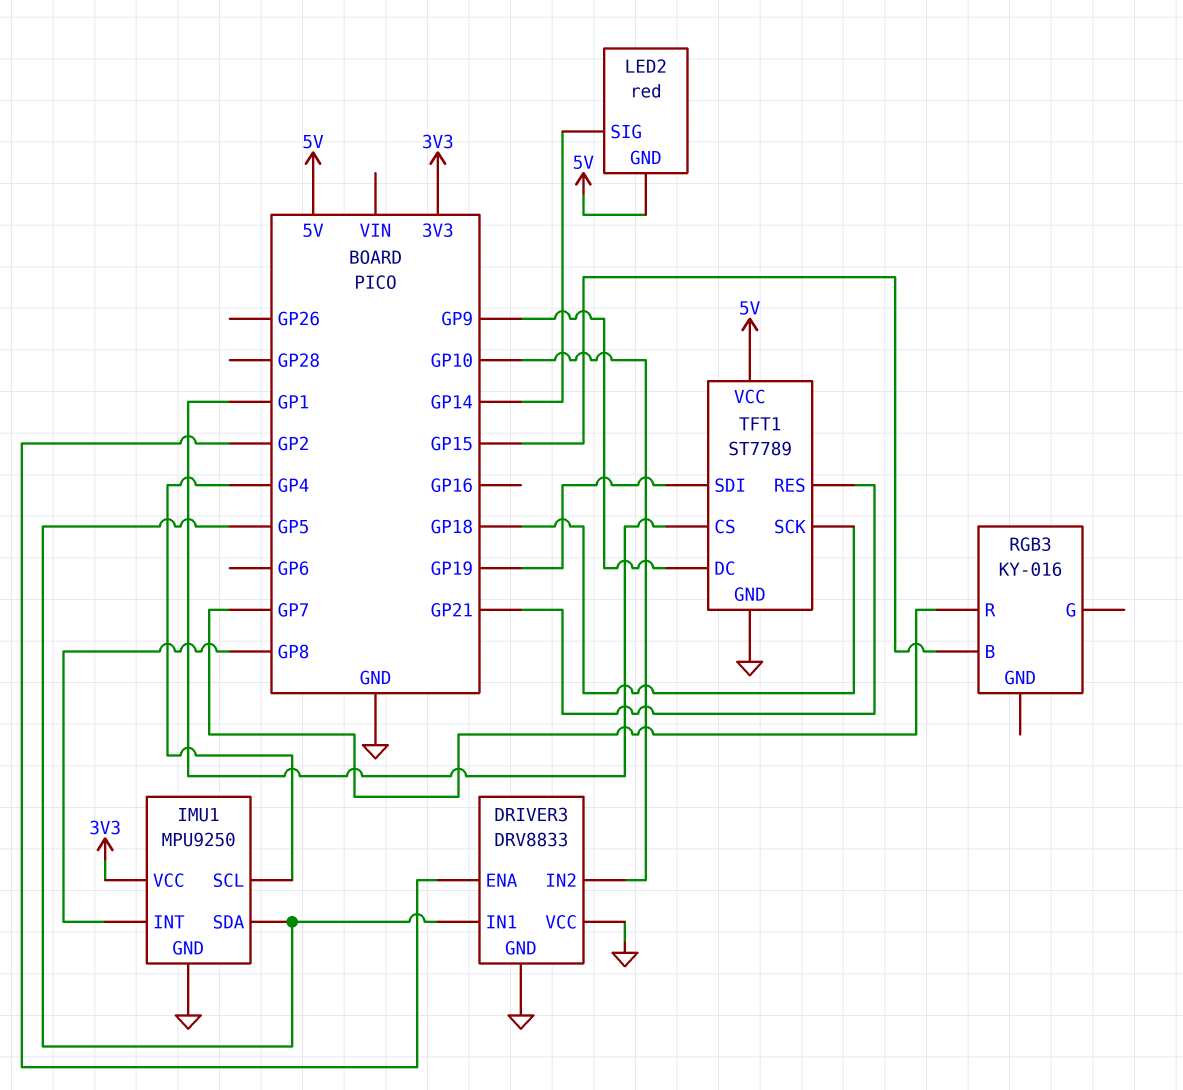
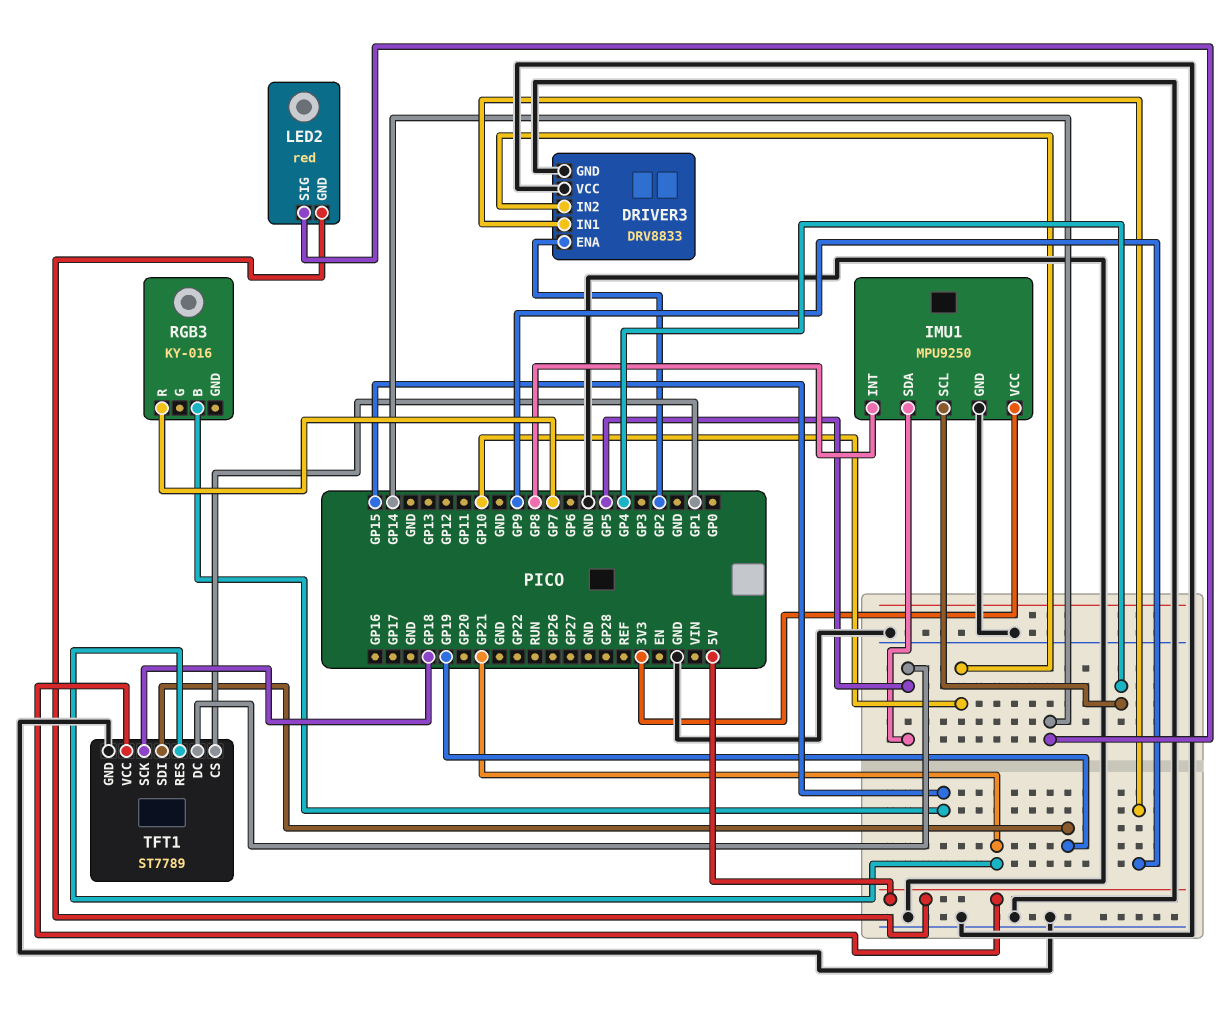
DRIVER3 pin IN1: GP5 -> GP9
TFT1 pin DC: GP9 -> GP5

